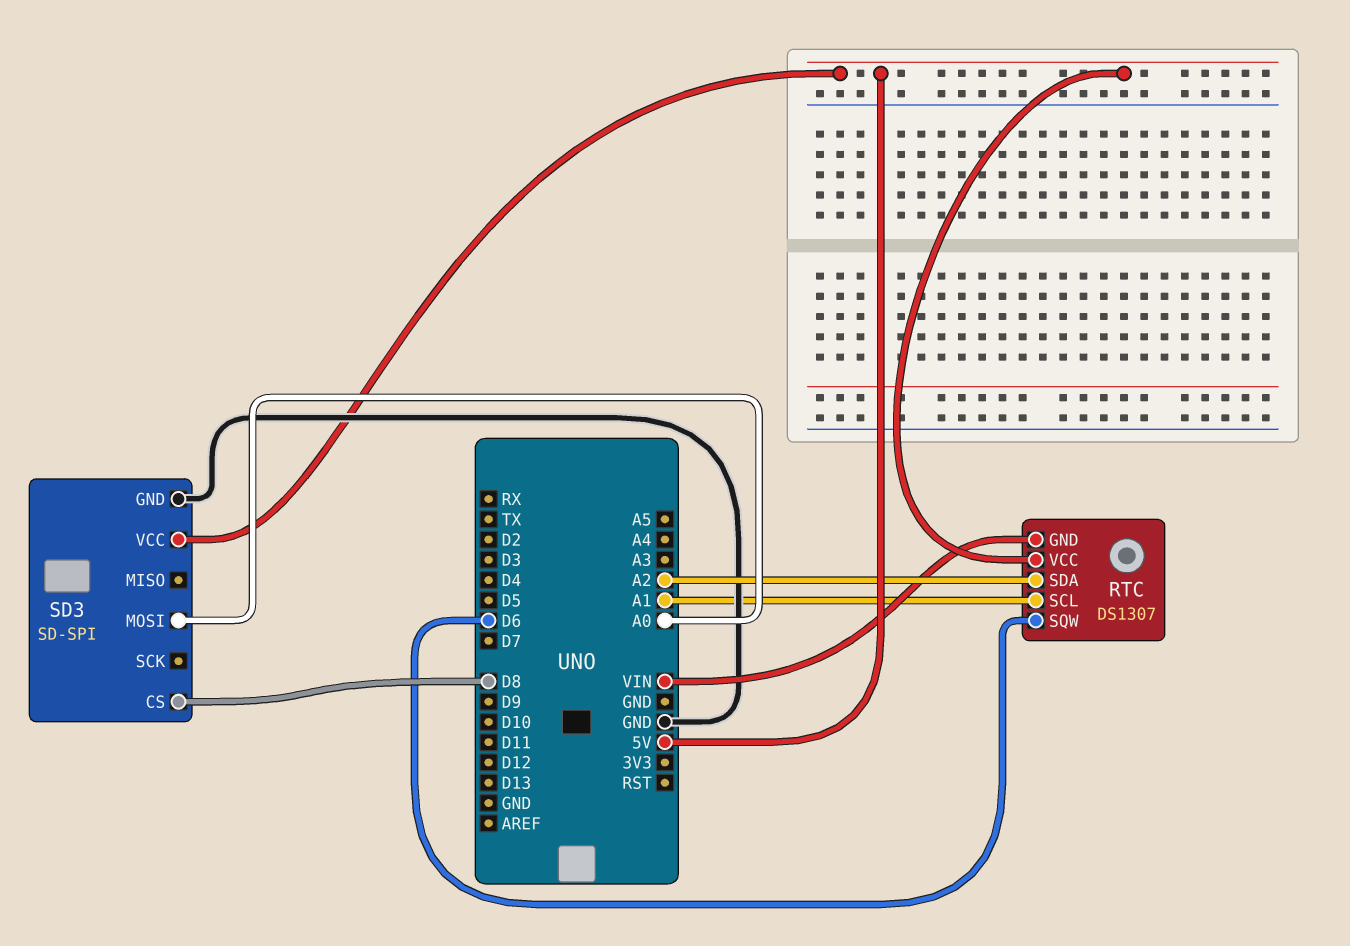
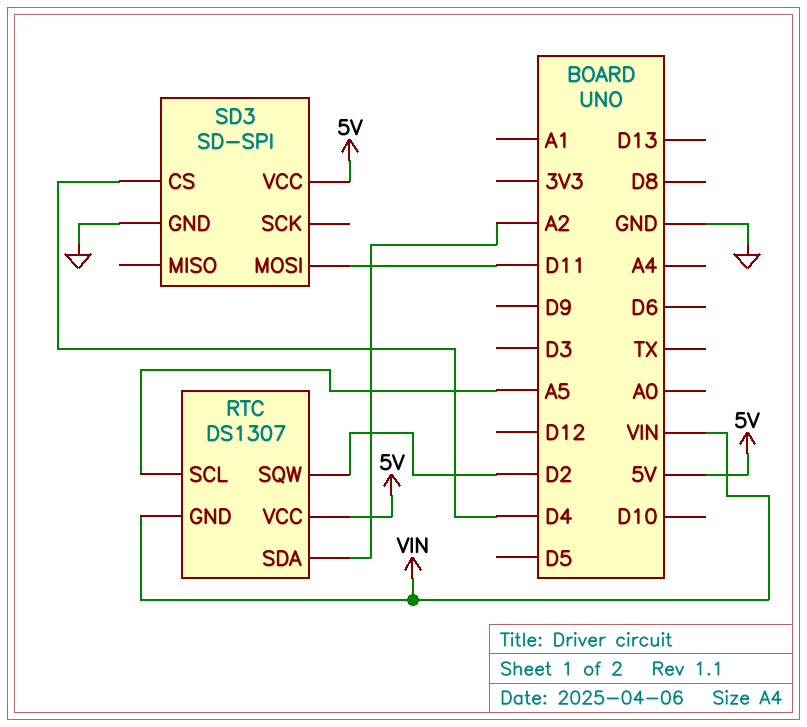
RTC pin SCL: A1 -> A5
RTC pin SQW: D6 -> D2
SD3 pin CS: D8 -> D4
SD3 pin MOSI: A0 -> D11

